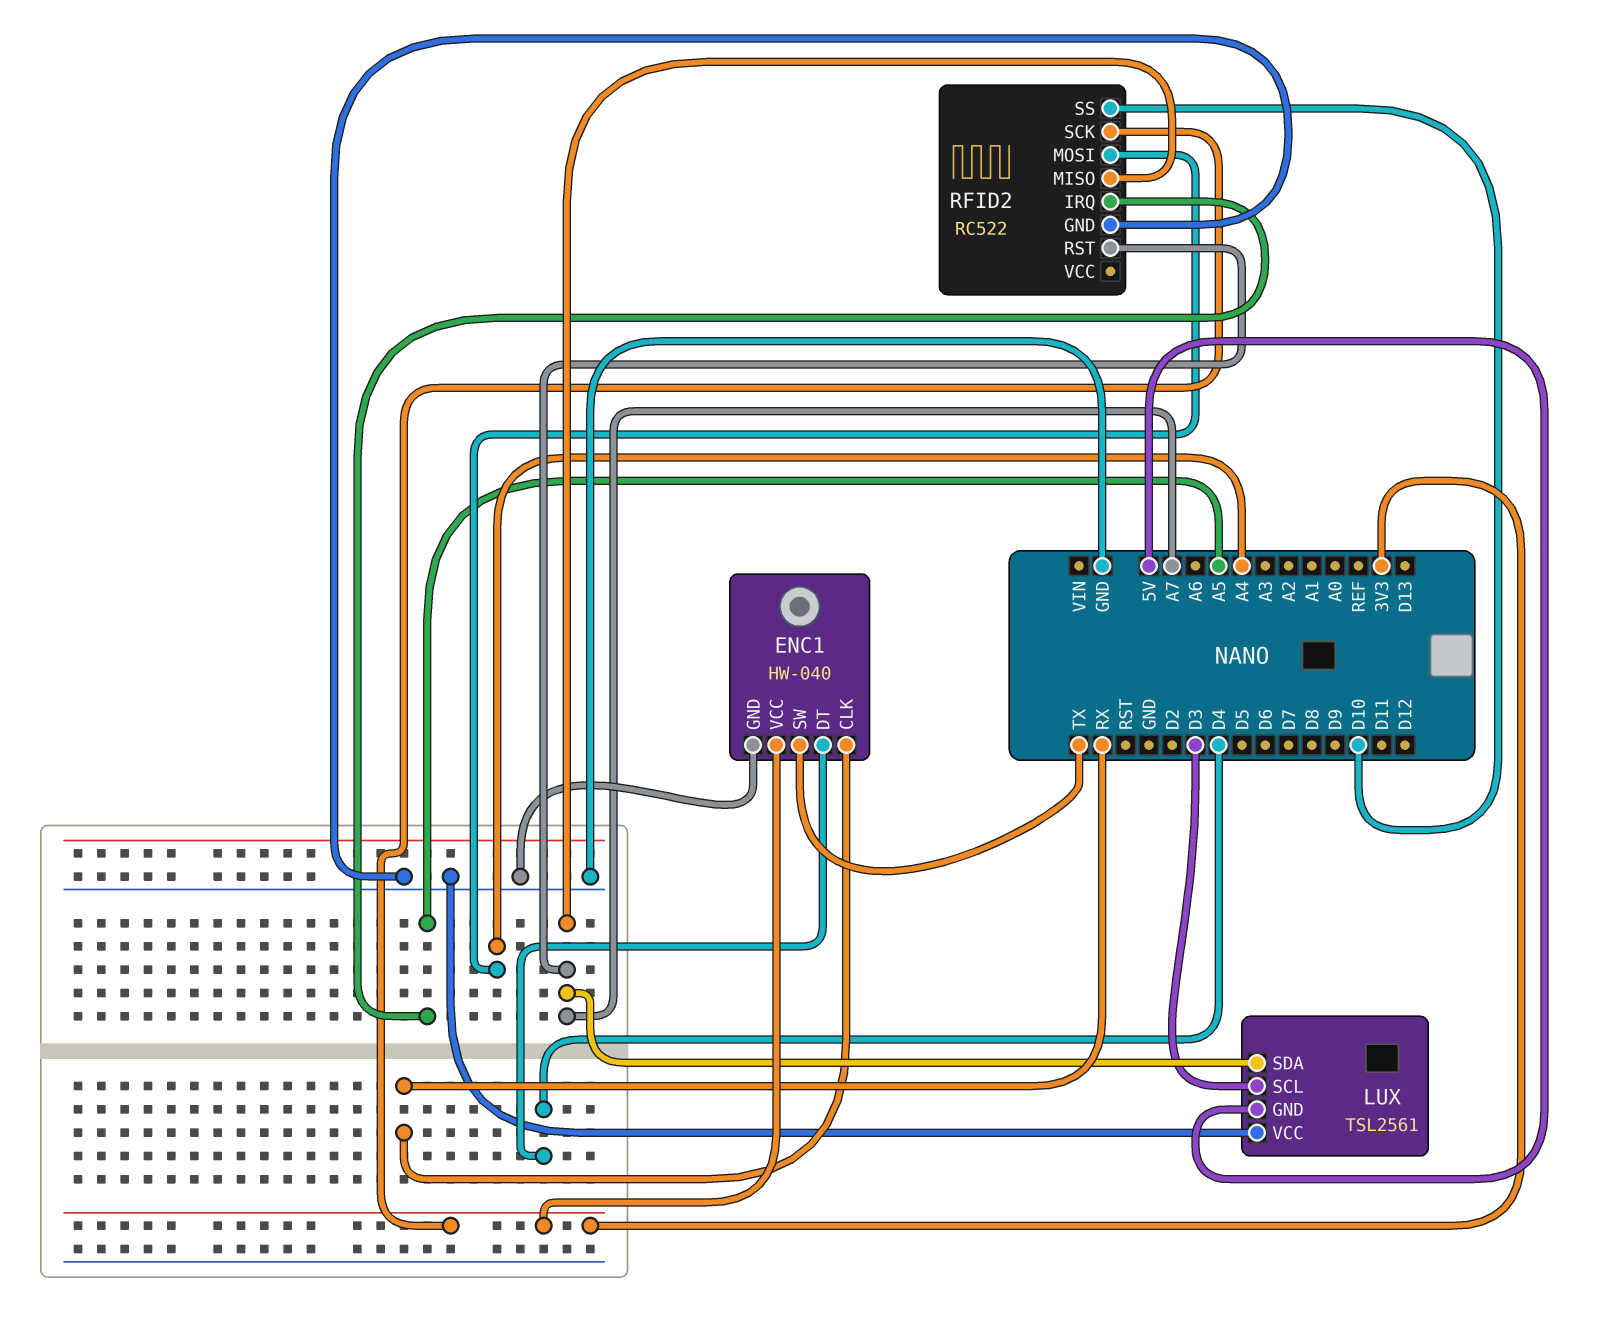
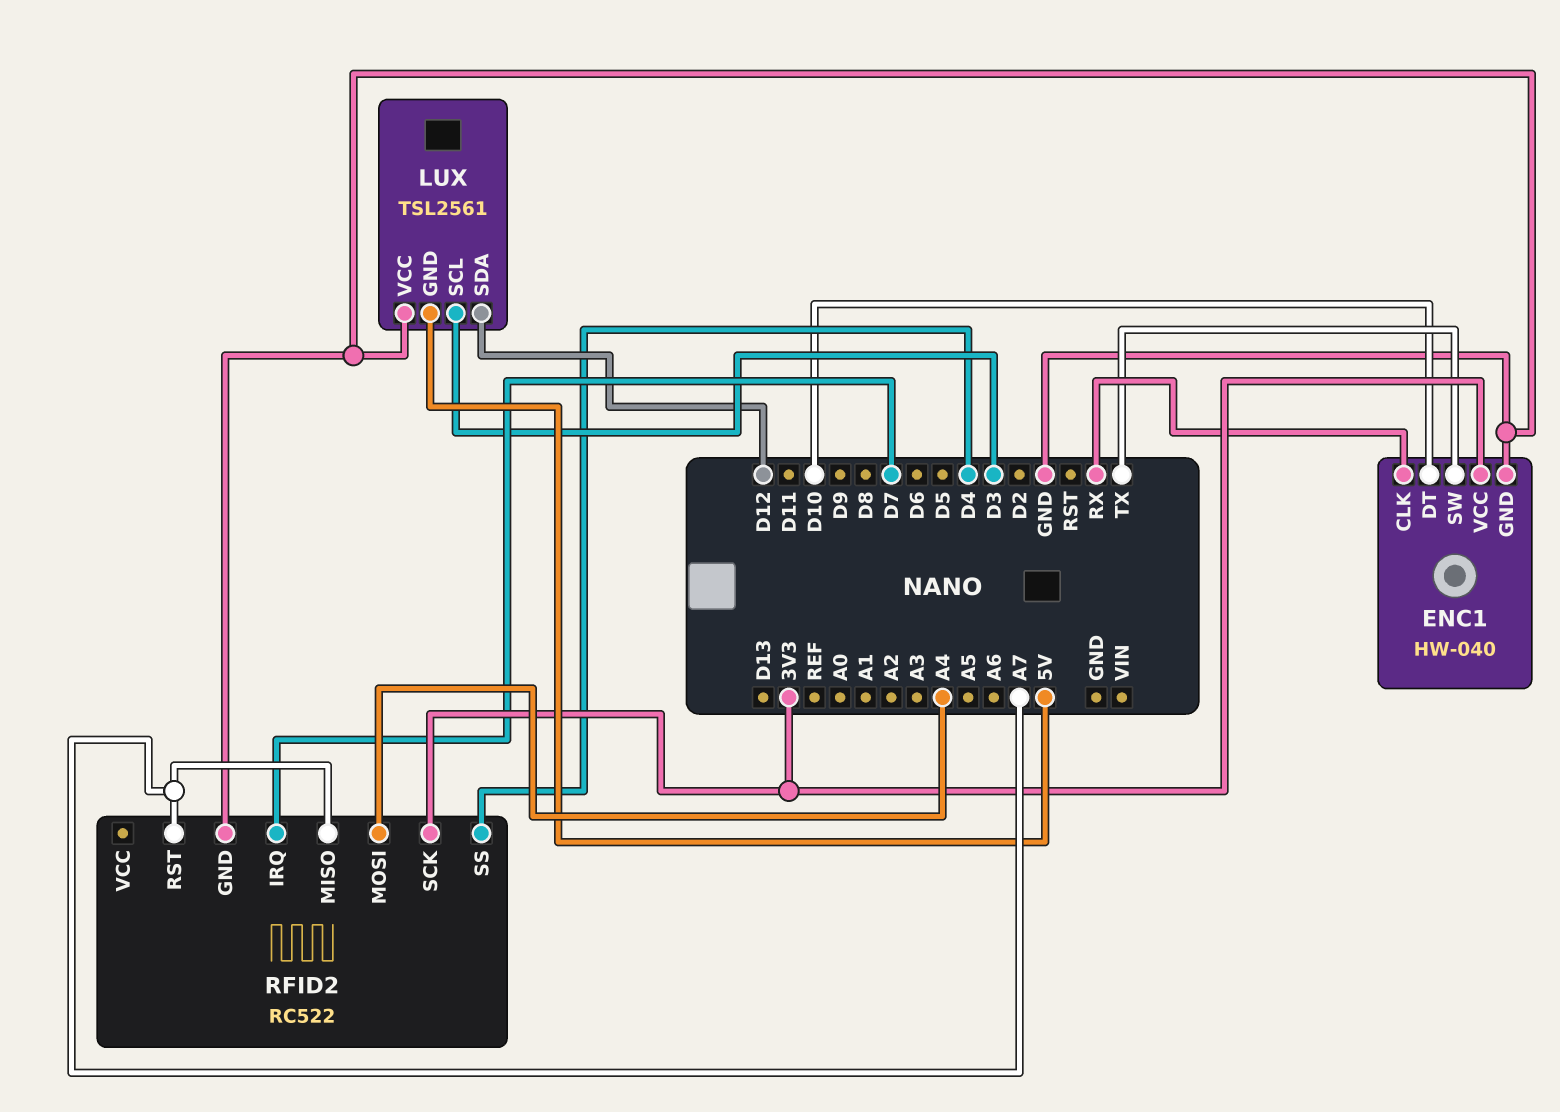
ENC1 pin DT: D4 -> D10
LUX pin SDA: A7 -> D12
RFID2 pin IRQ: A5 -> D7
RFID2 pin SS: D10 -> D4

